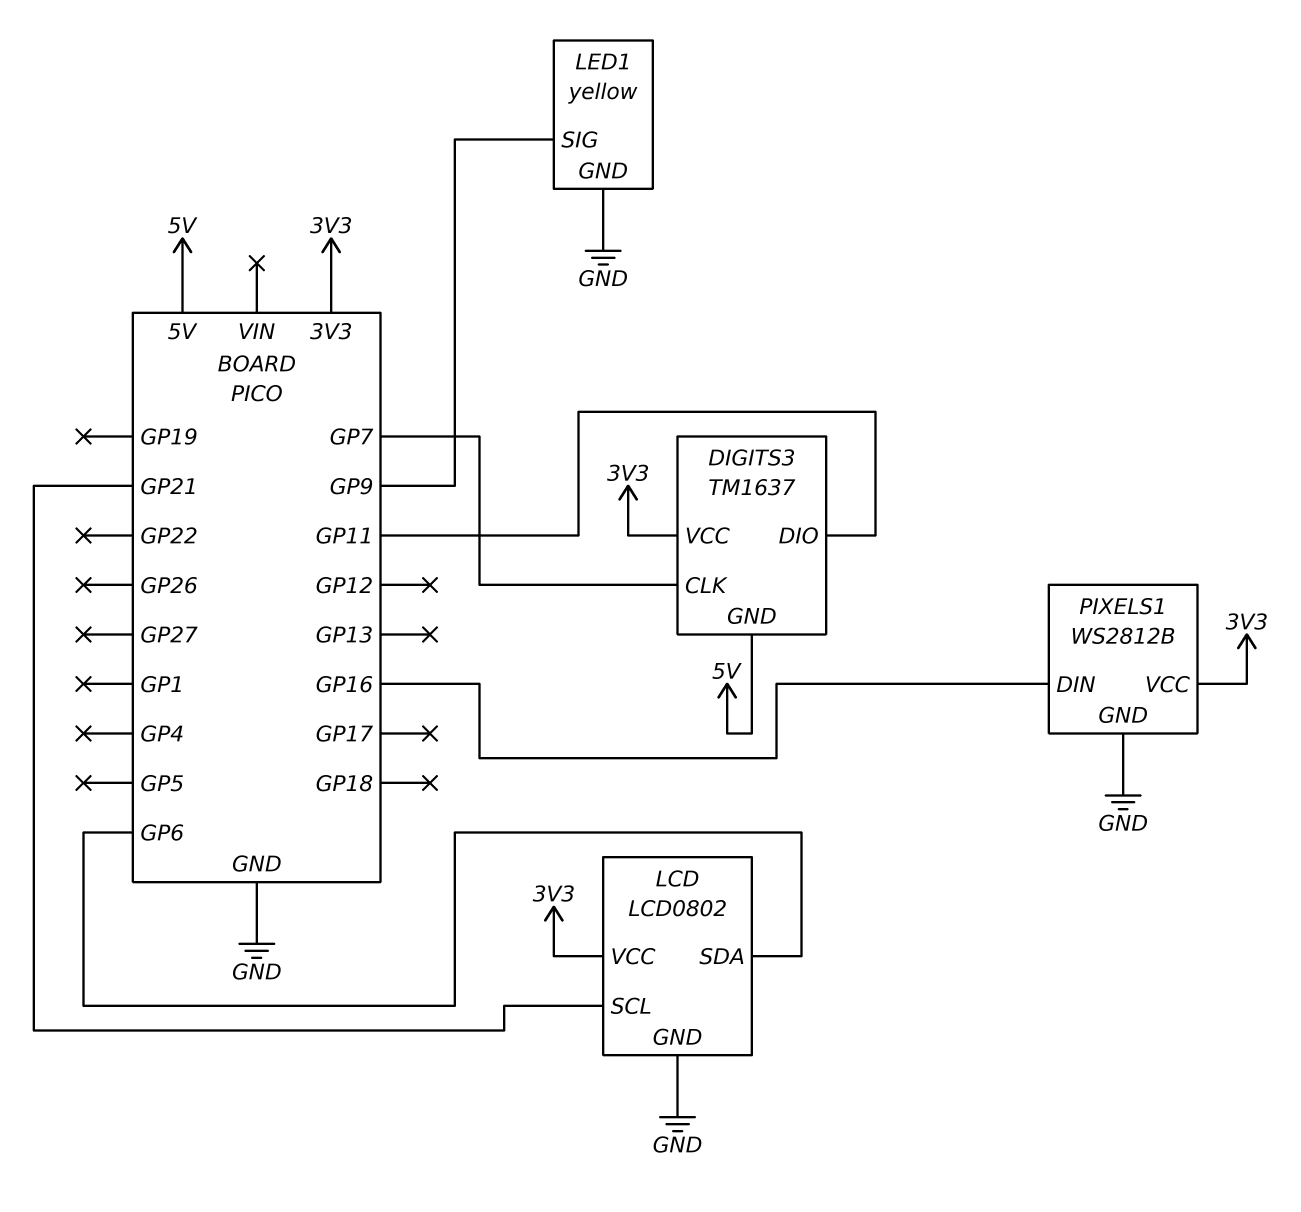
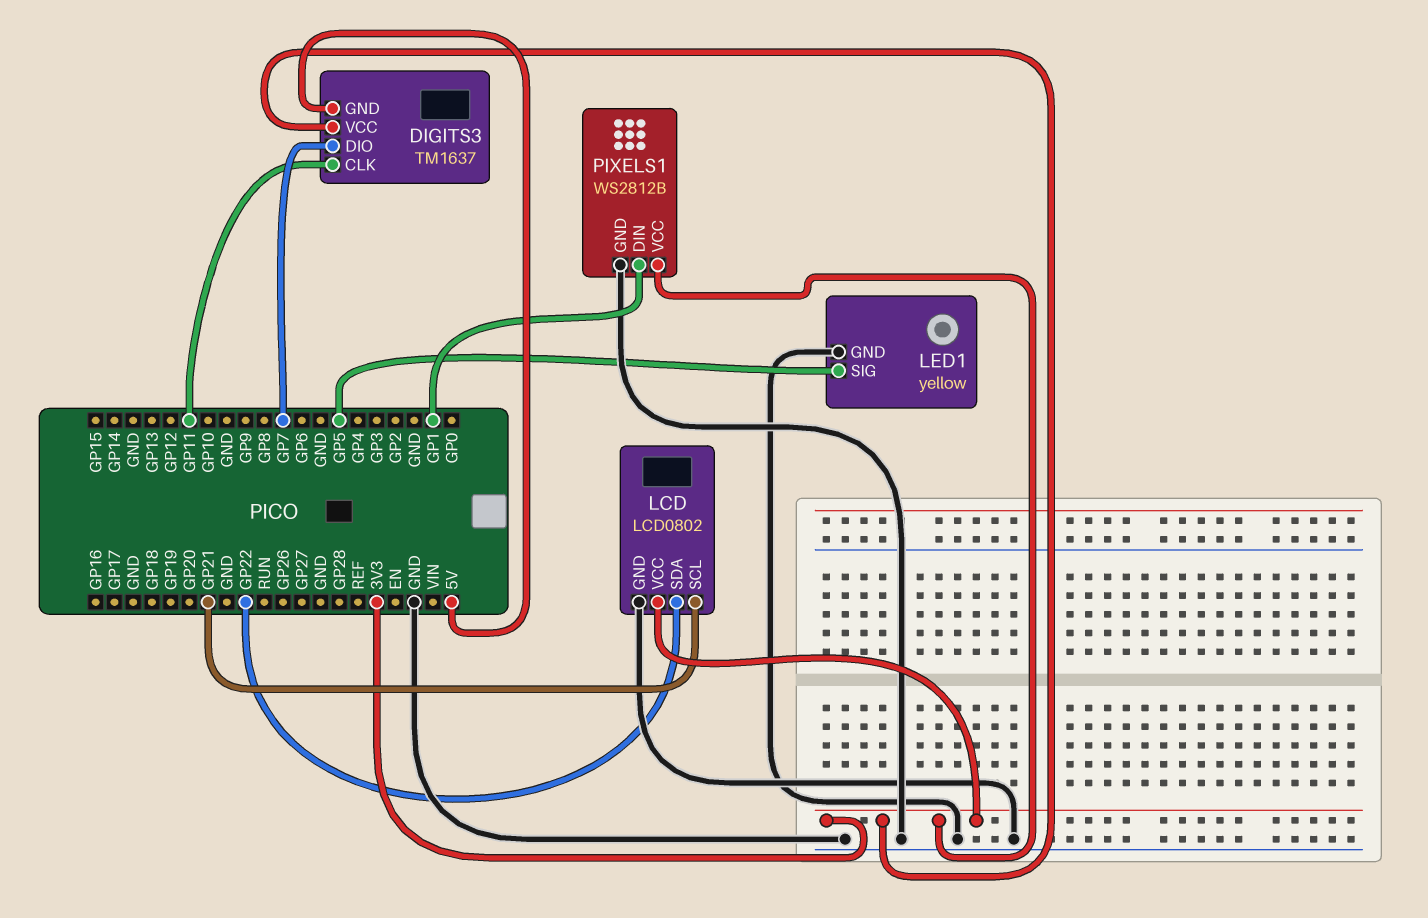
DIGITS3 pin CLK: GP7 -> GP11
DIGITS3 pin DIO: GP11 -> GP7
LCD pin SDA: GP6 -> GP22
LED1 pin SIG: GP9 -> GP5
PIXELS1 pin DIN: GP16 -> GP1

